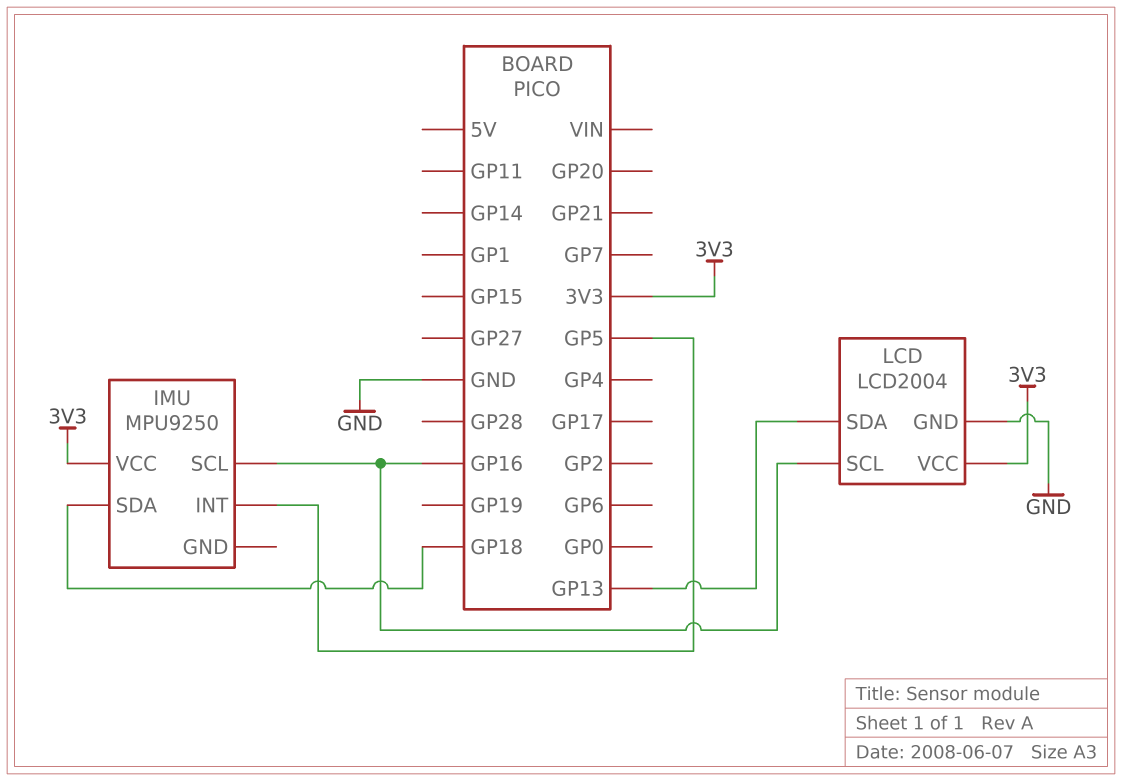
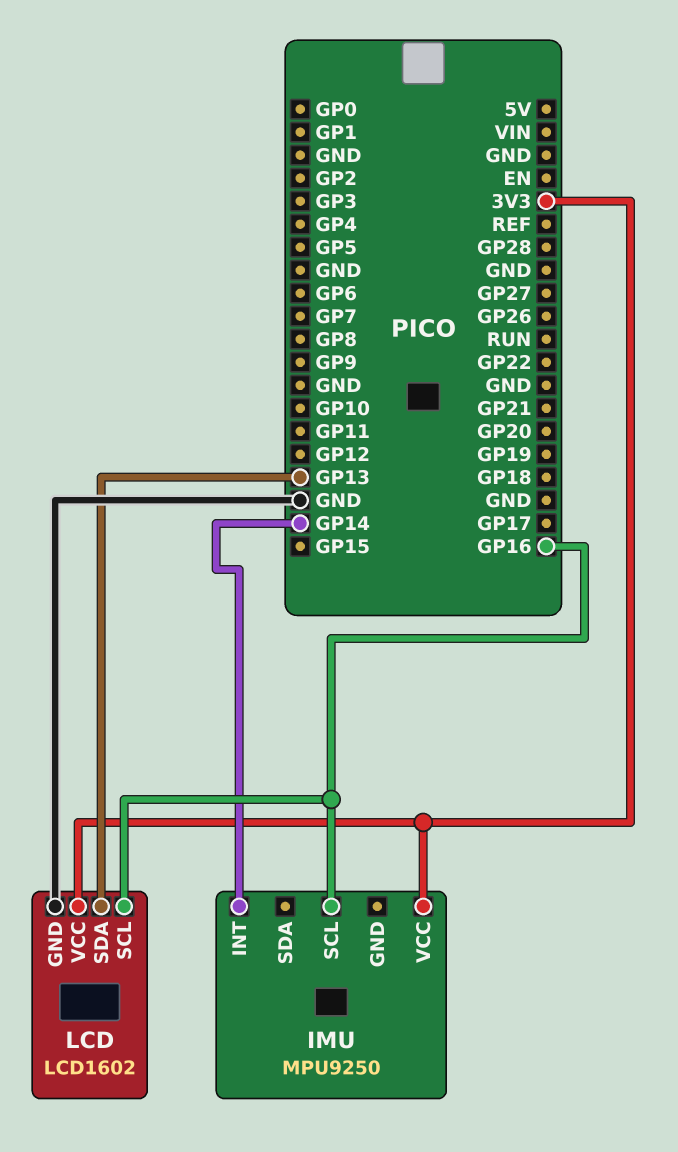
IMU pin INT: GP5 -> GP14
IMU pin SDA: GP18 -> none
LCD: LCD2004 -> LCD1602

